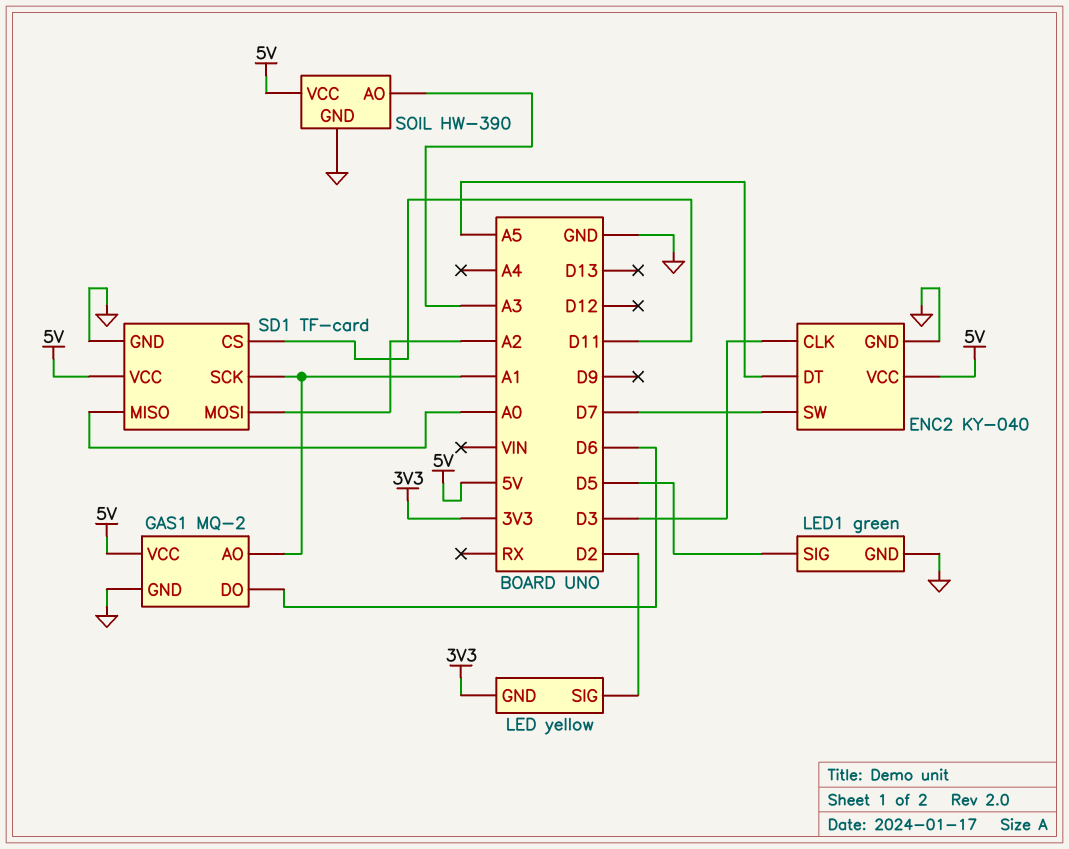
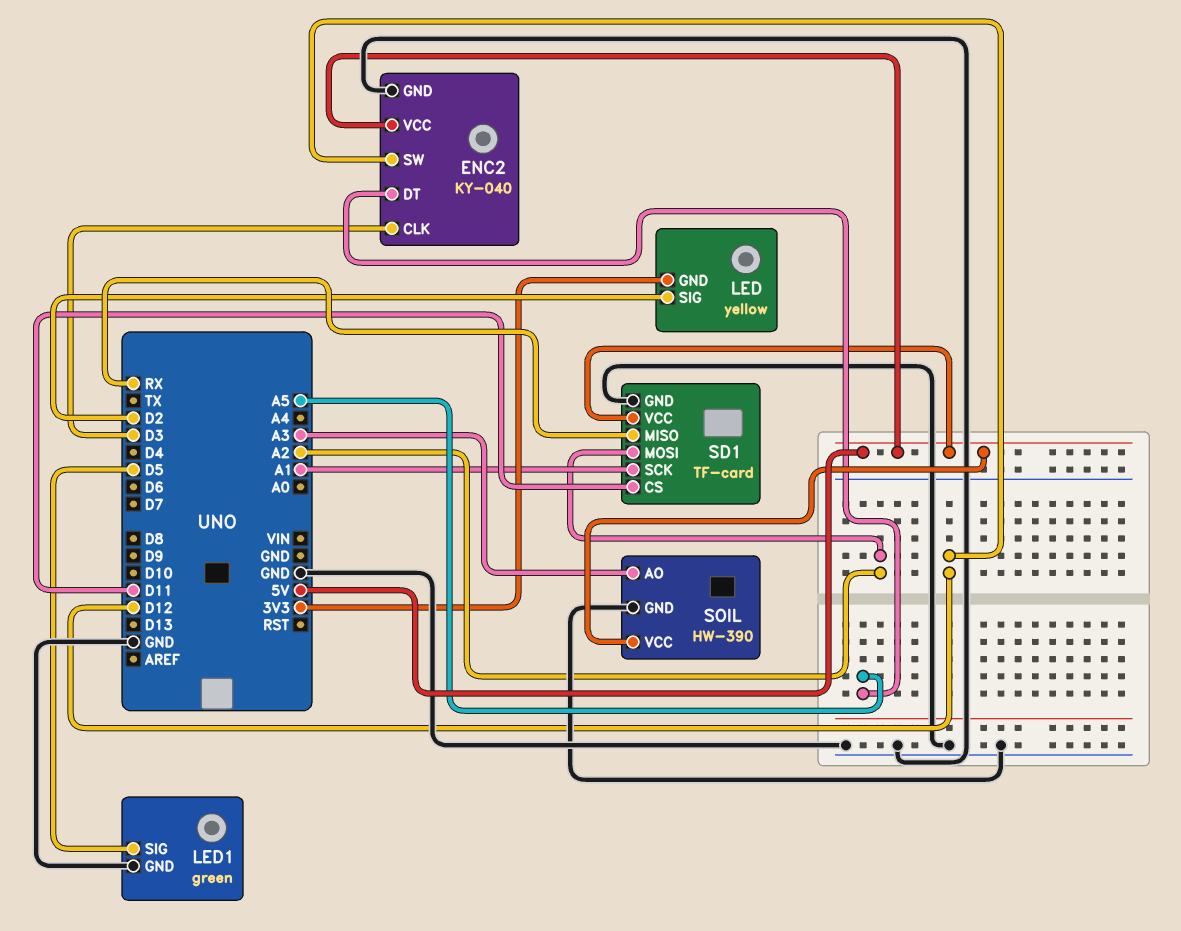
ENC2 pin SW: D7 -> D12
GAS1: MQ-2 -> none
GAS1 pin AO: A1 -> none
GAS1 pin DO: D6 -> none
GAS1 pin GND: GND -> none
GAS1 pin VCC: 5V -> none
SD1 pin MISO: A0 -> RX

